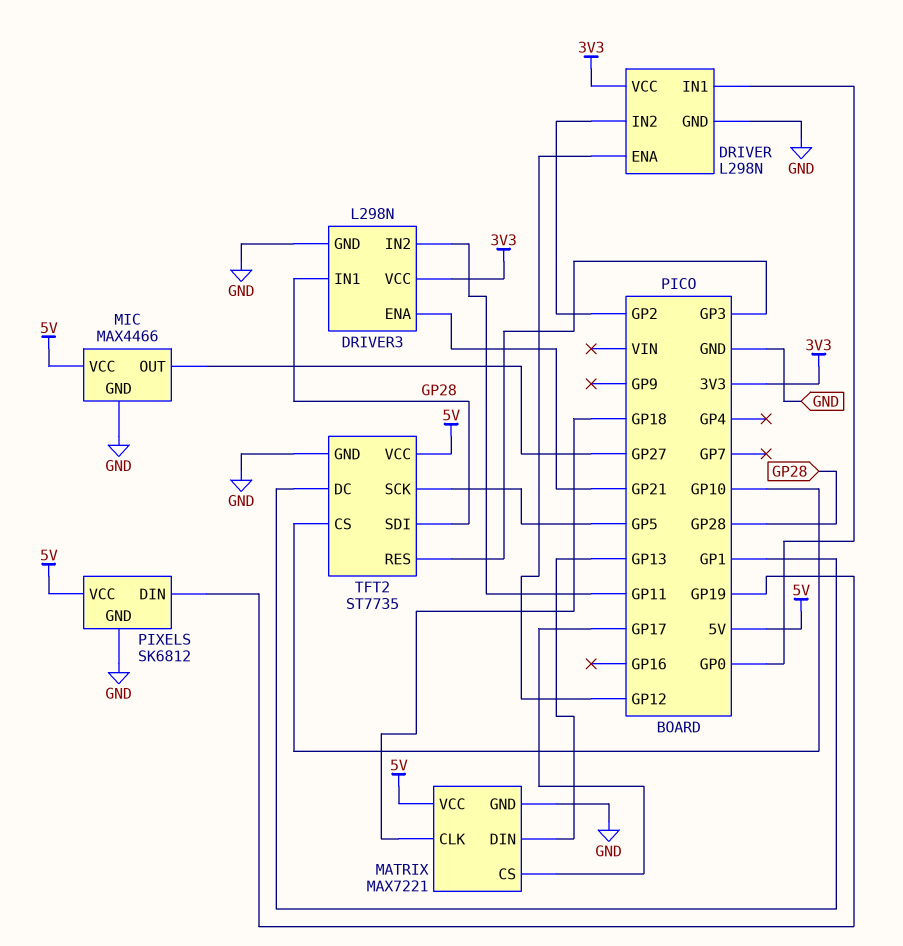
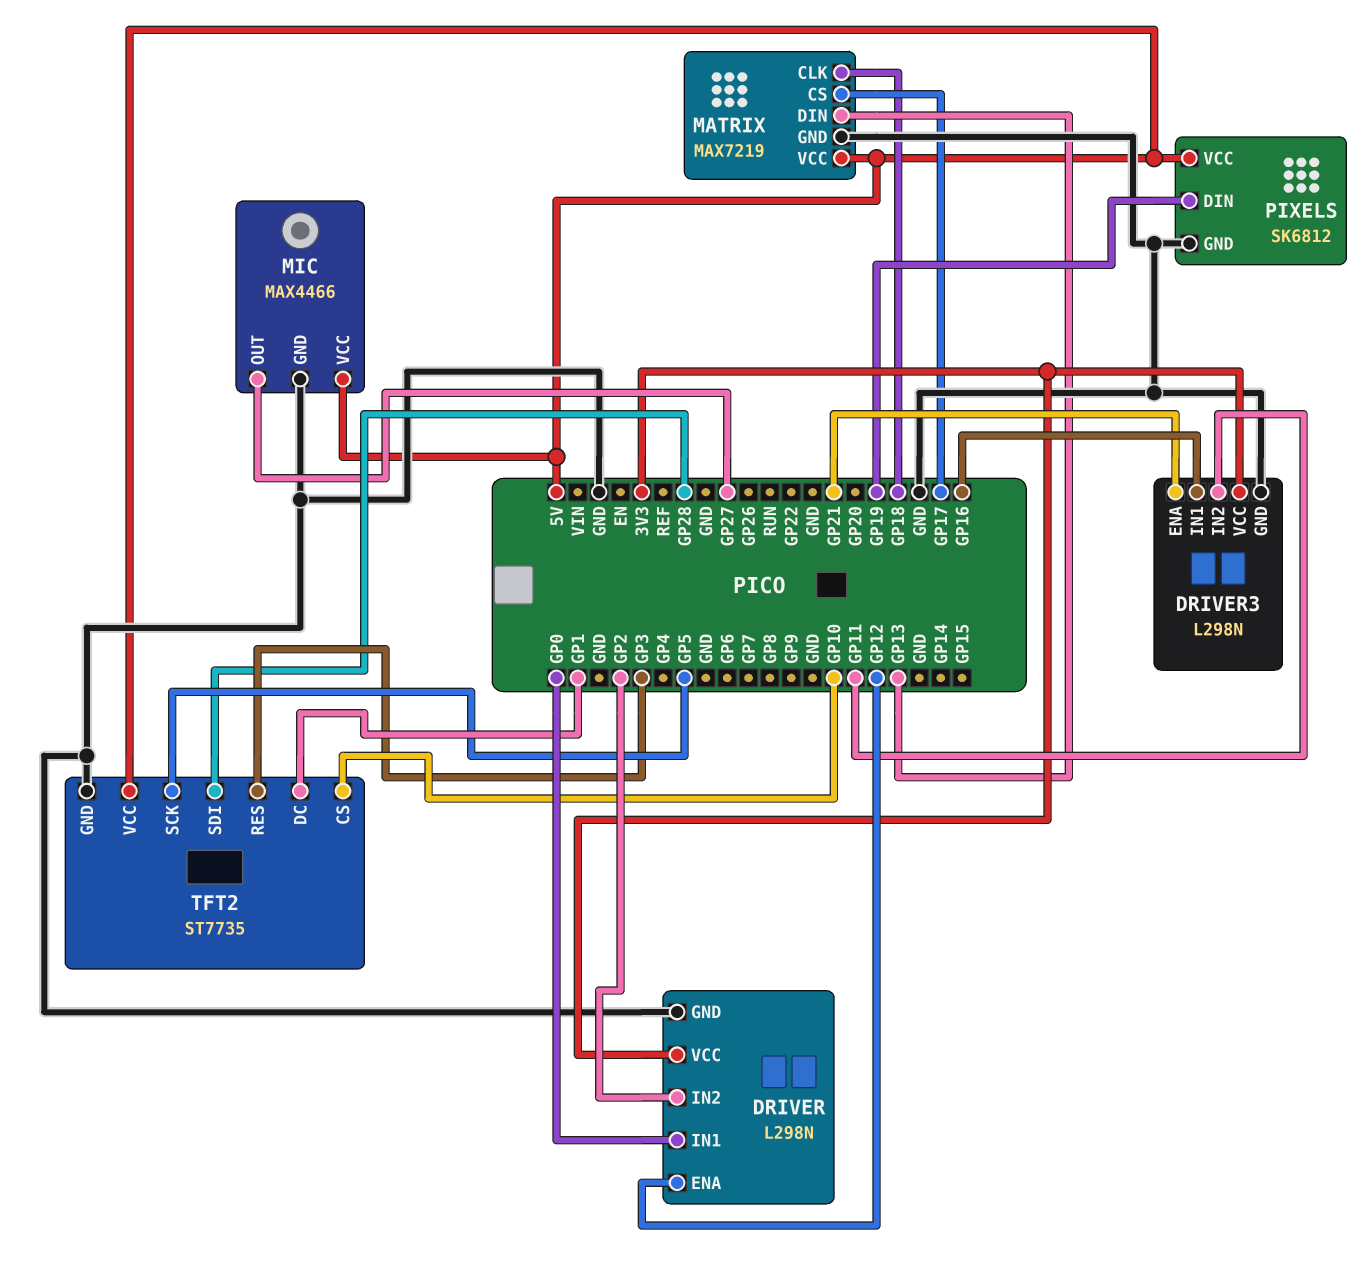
DRIVER3 pin IN1: GP28 -> GP16
MATRIX: MAX7221 -> MAX7219

